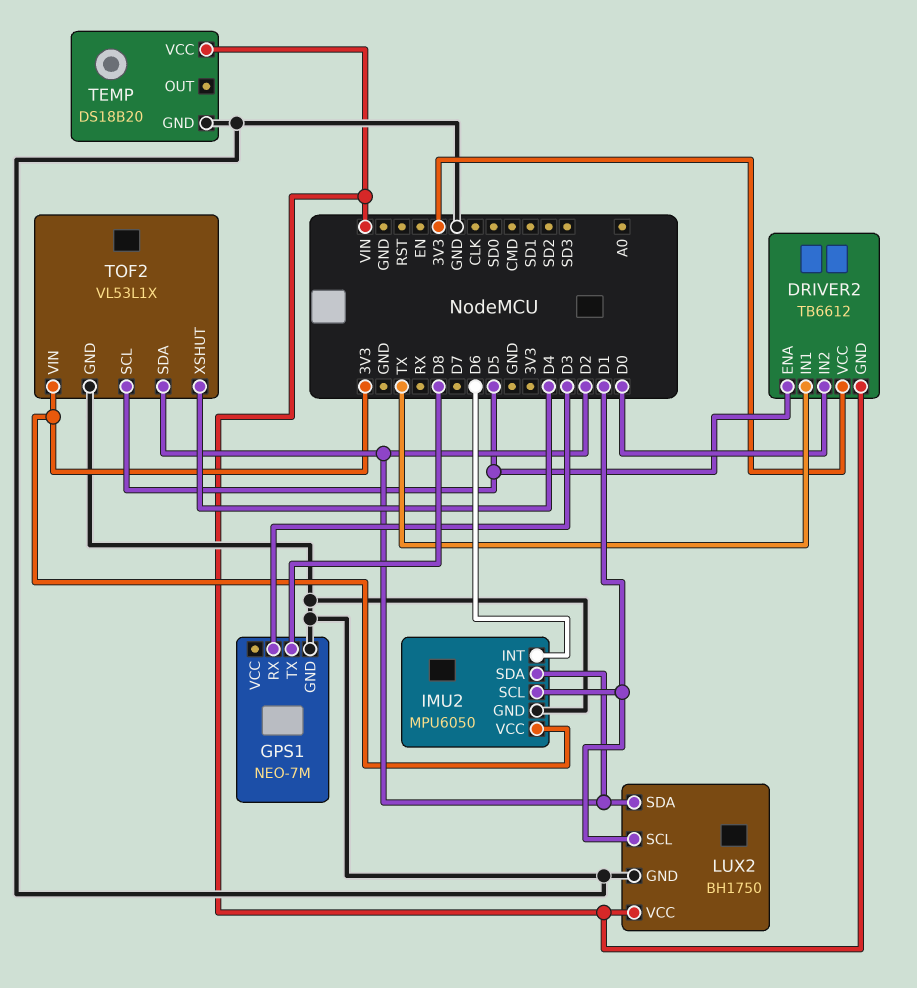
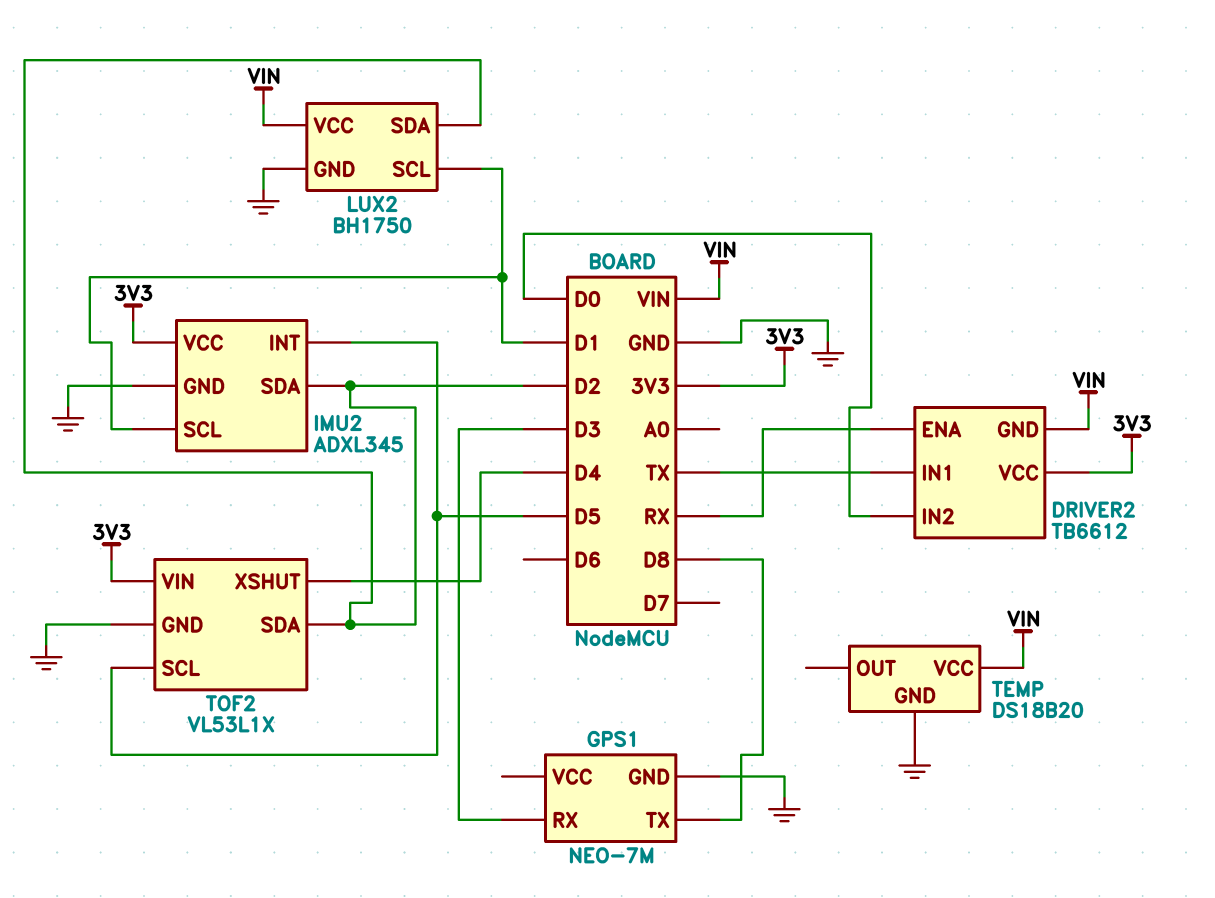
DRIVER2 pin ENA: D5 -> RX
IMU2: MPU6050 -> ADXL345
IMU2 pin INT: D6 -> D5

